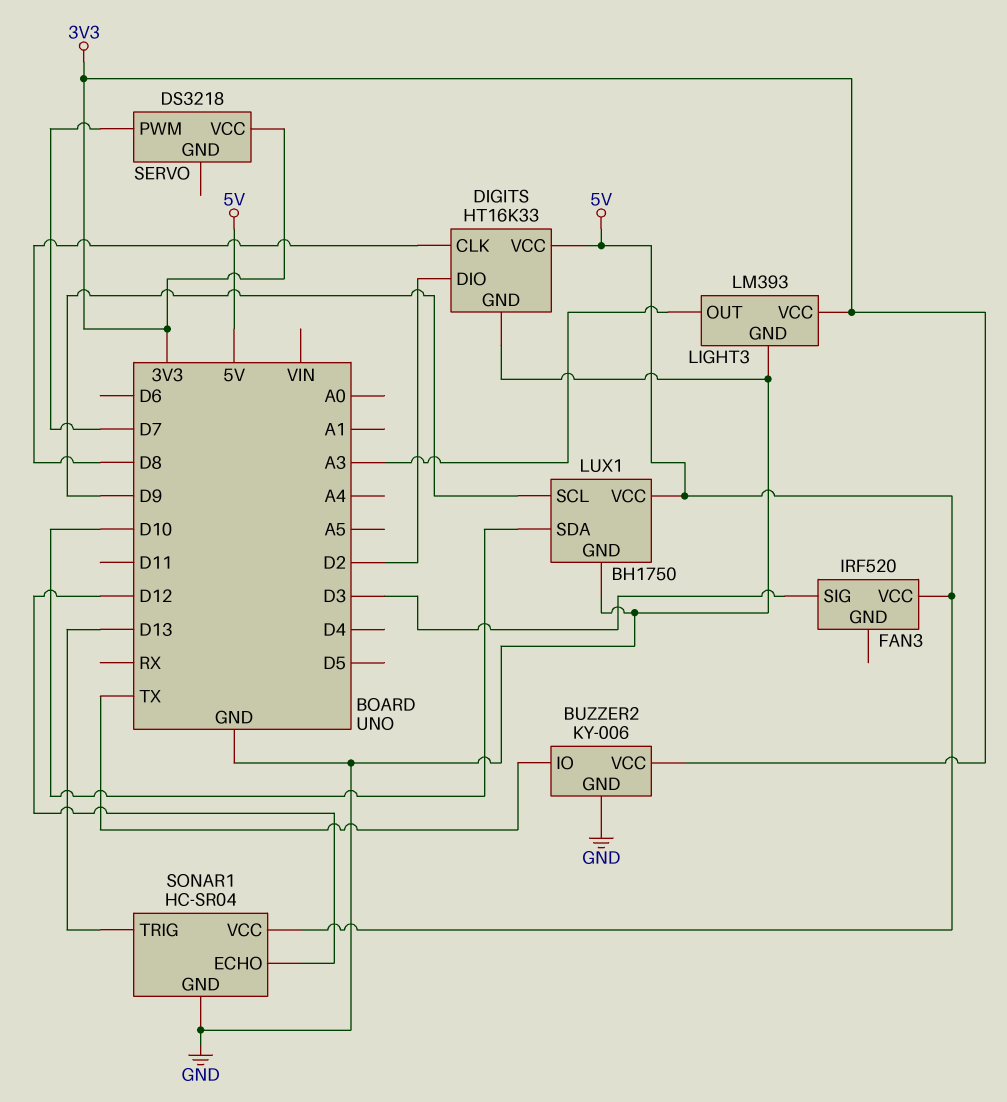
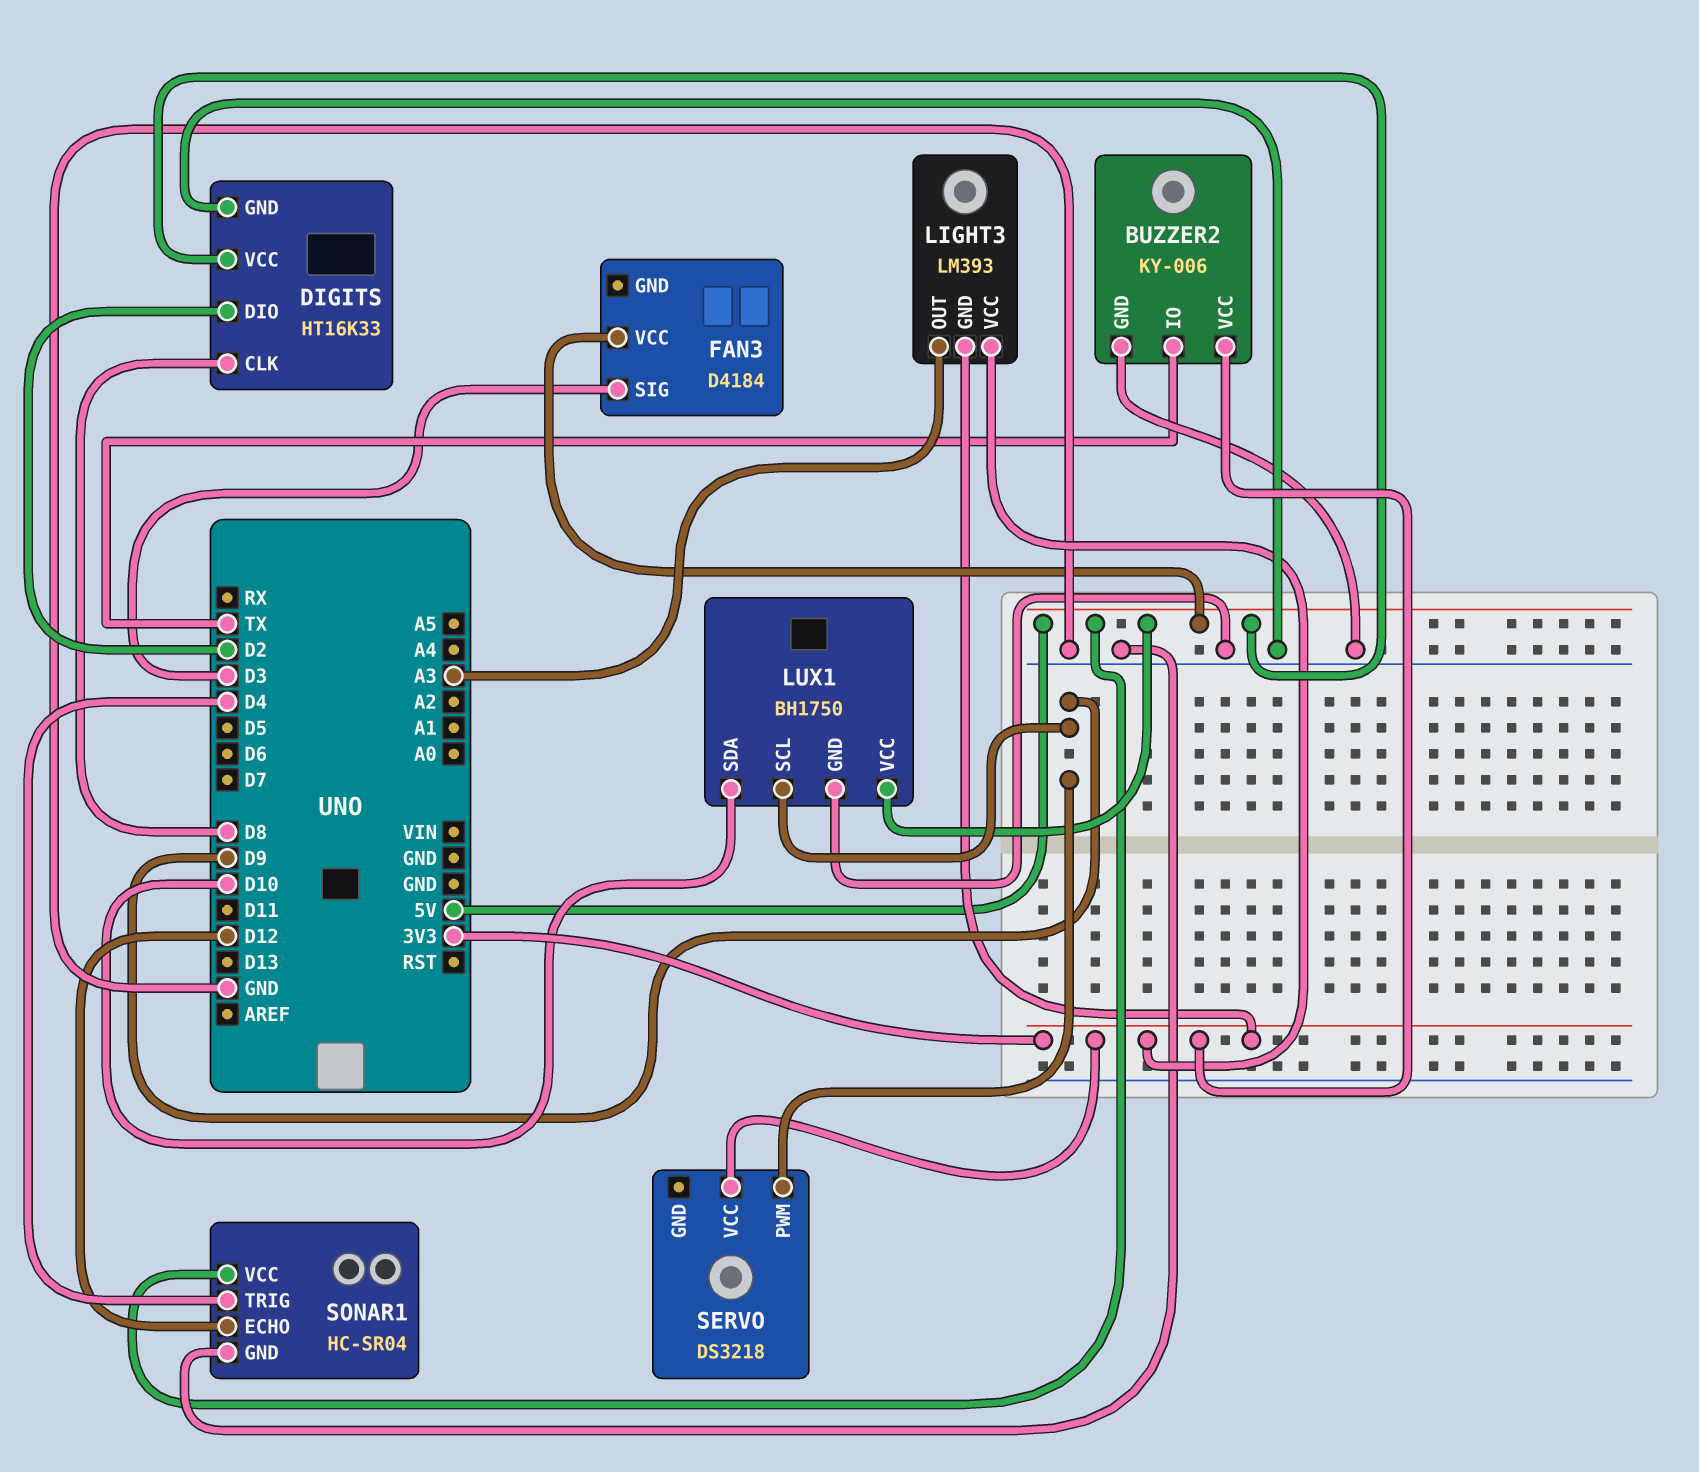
FAN3: IRF520 -> D4184
LIGHT3 pin GND: GND -> 3V3
SERVO pin PWM: D7 -> D9
SONAR1 pin TRIG: D13 -> D4

